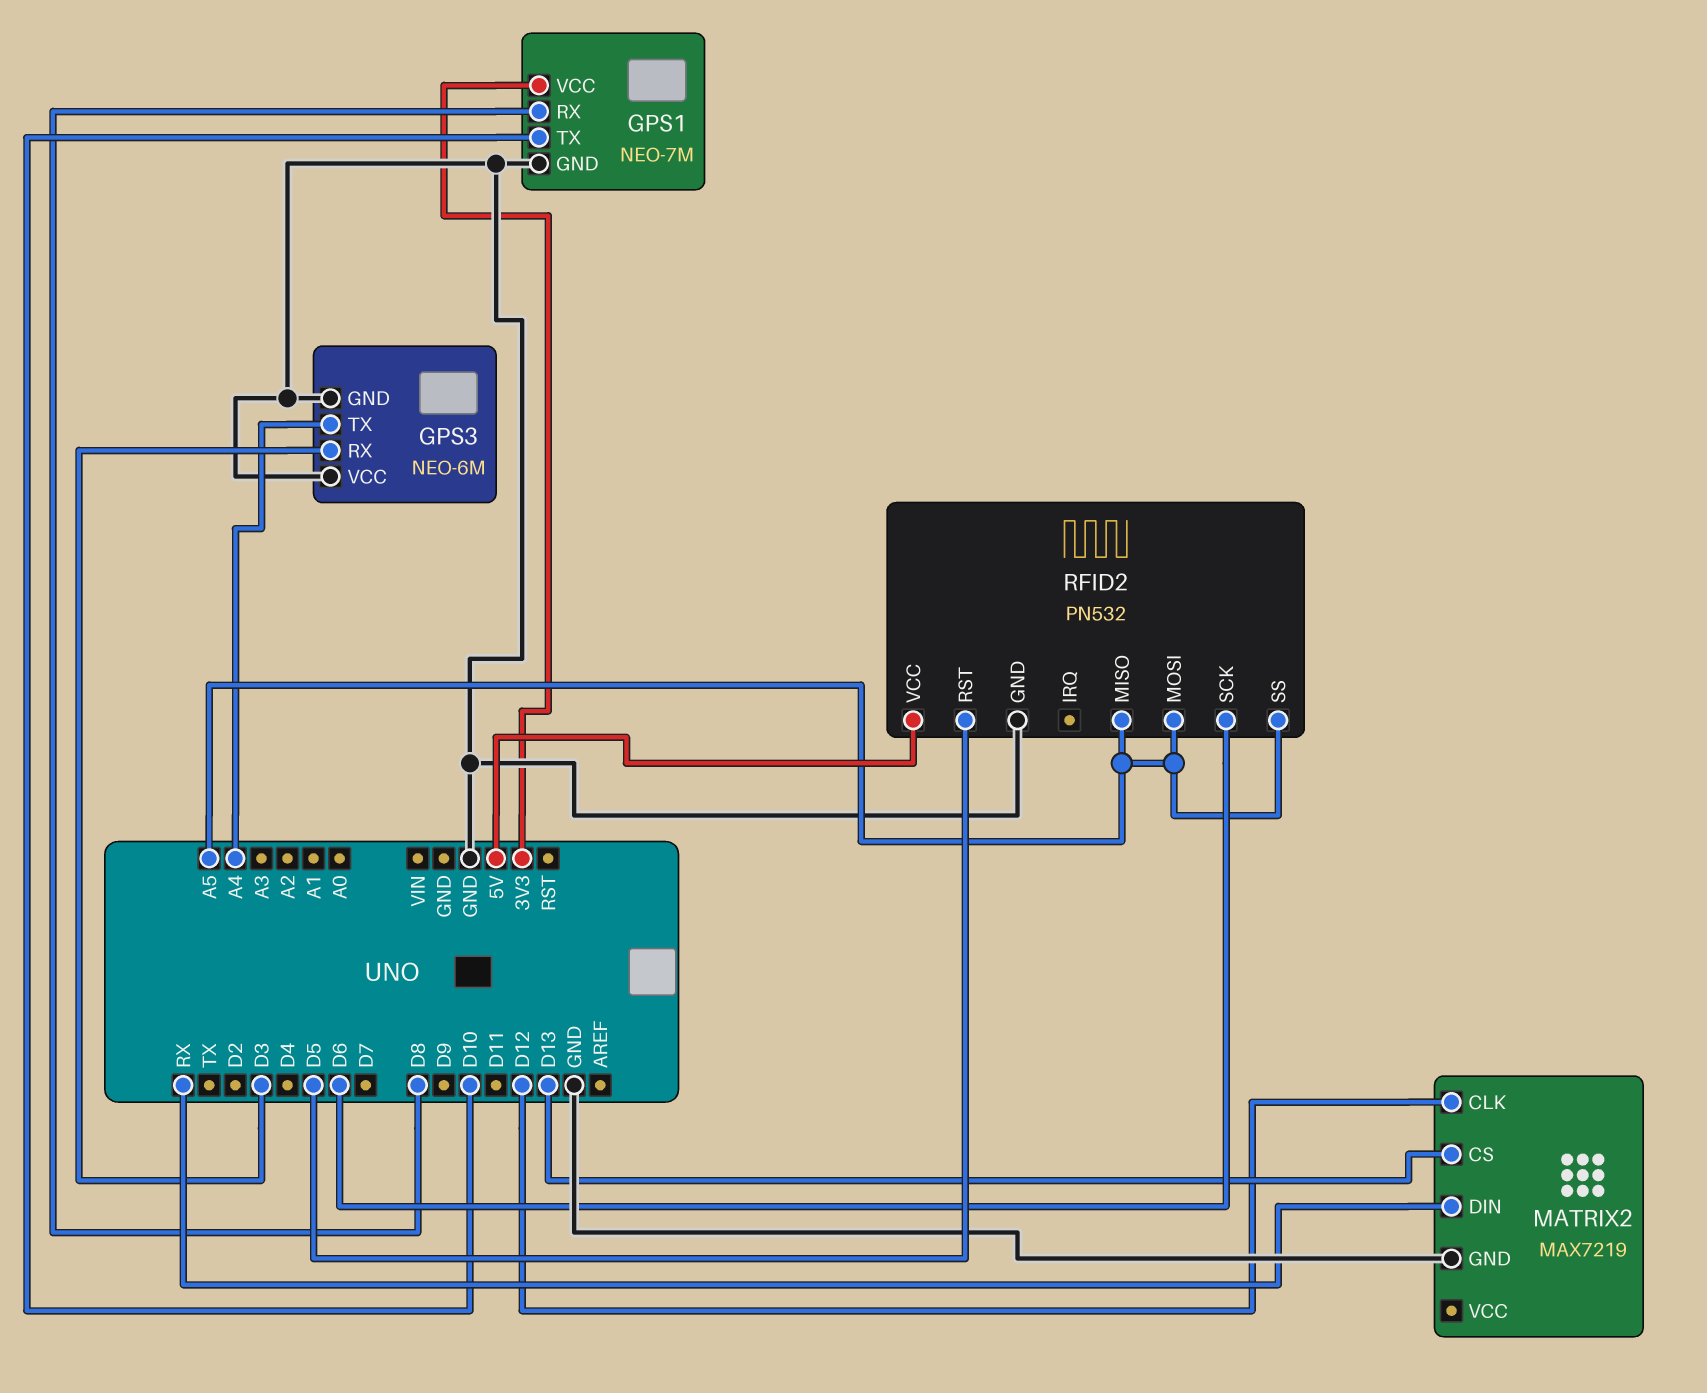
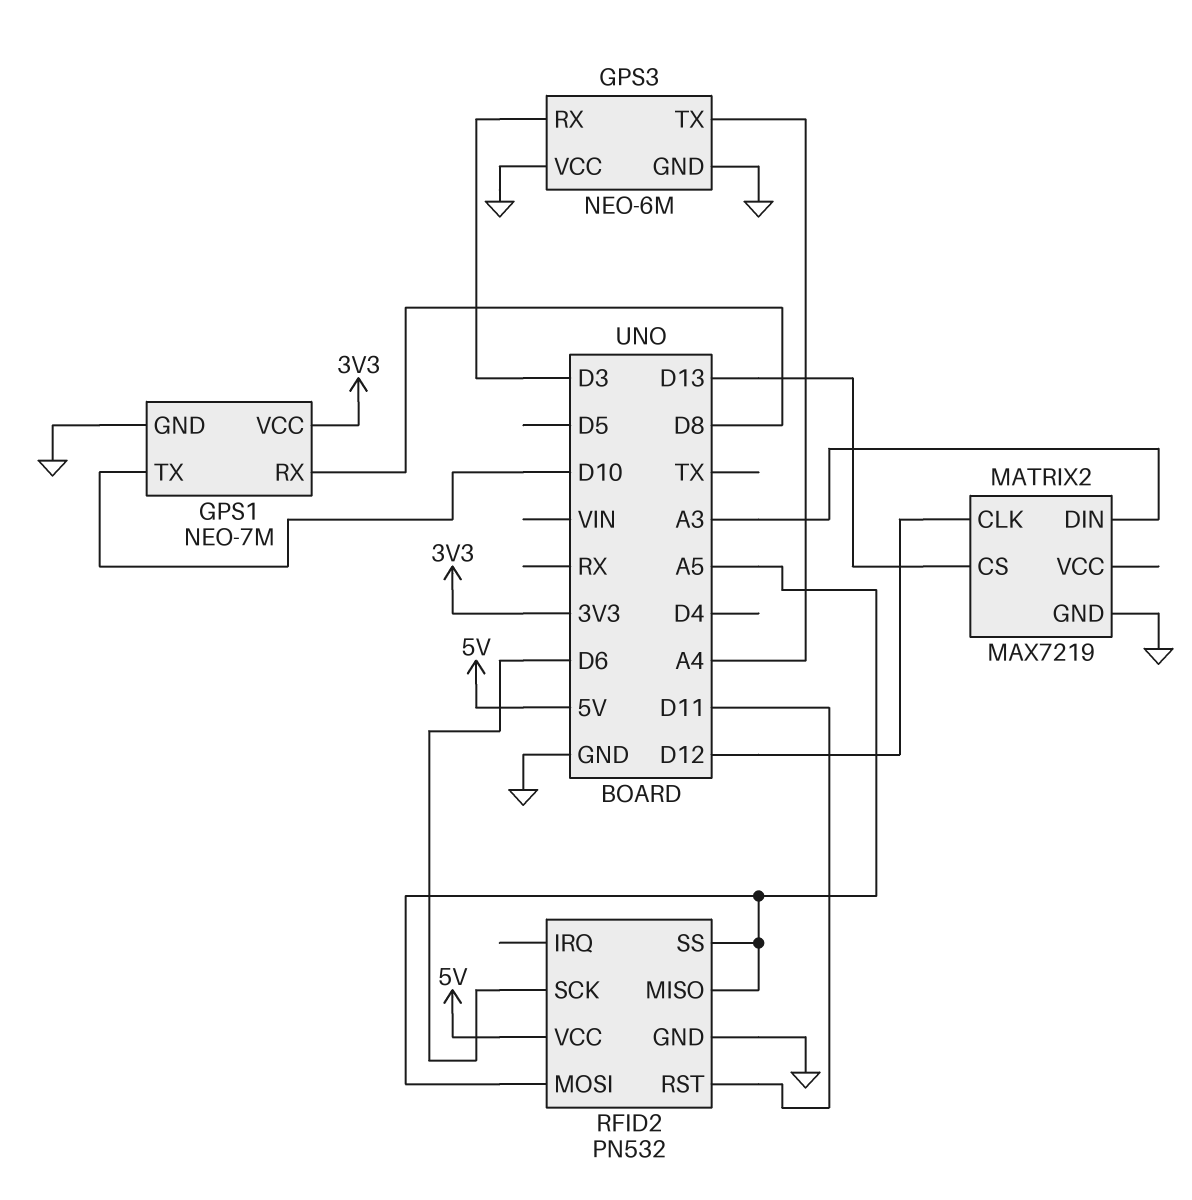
MATRIX2 pin DIN: RX -> A3
RFID2 pin RST: D5 -> D11

